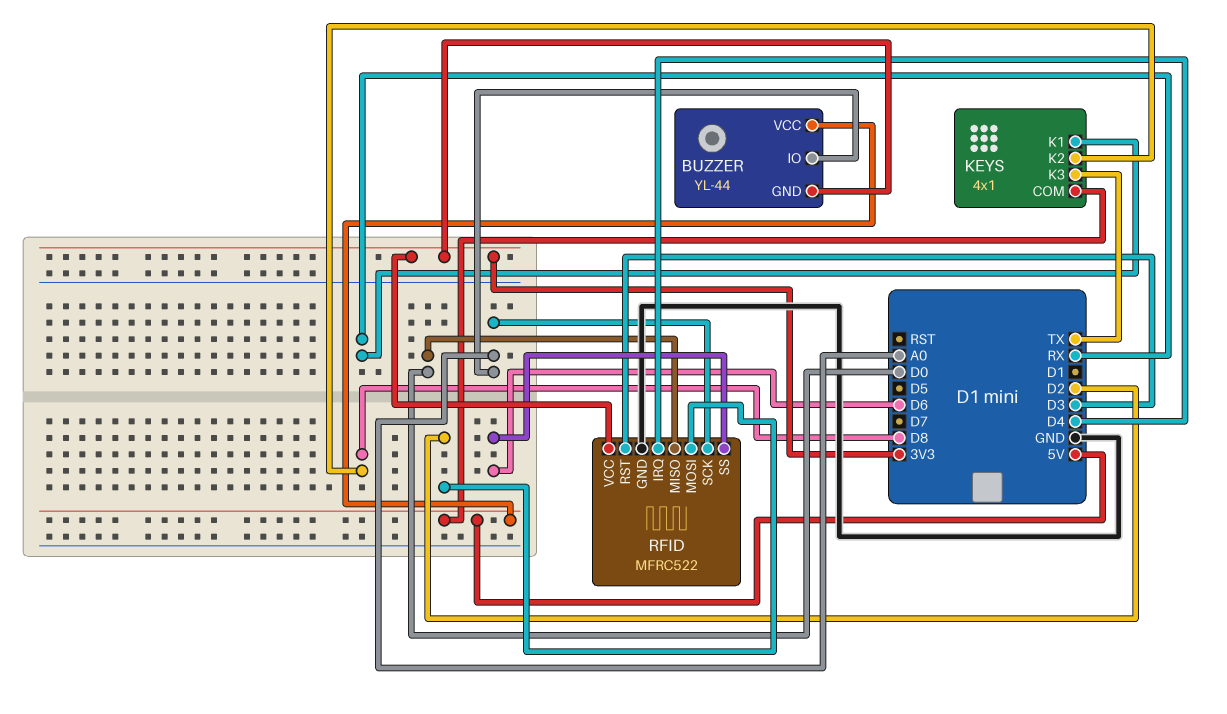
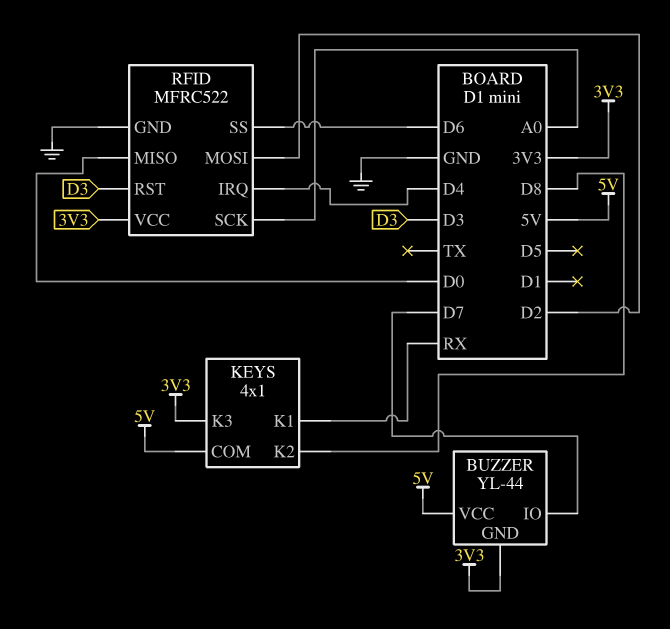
BUZZER pin IO: A0 -> D7
KEYS pin K3: TX -> 3V3

